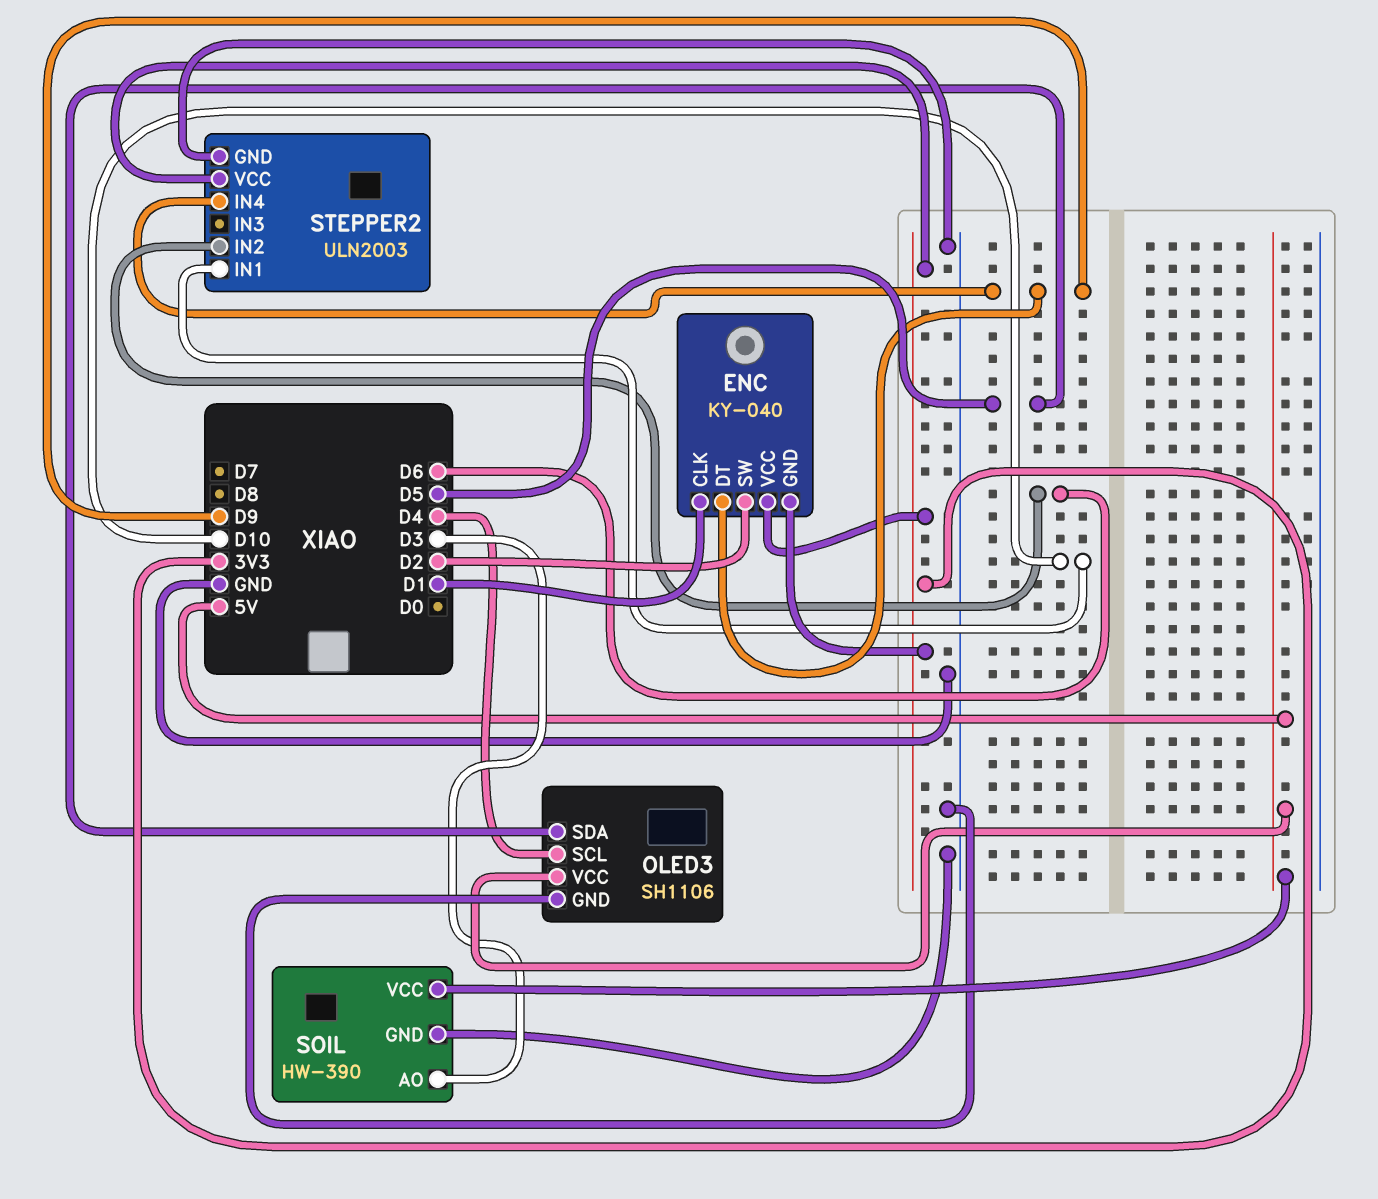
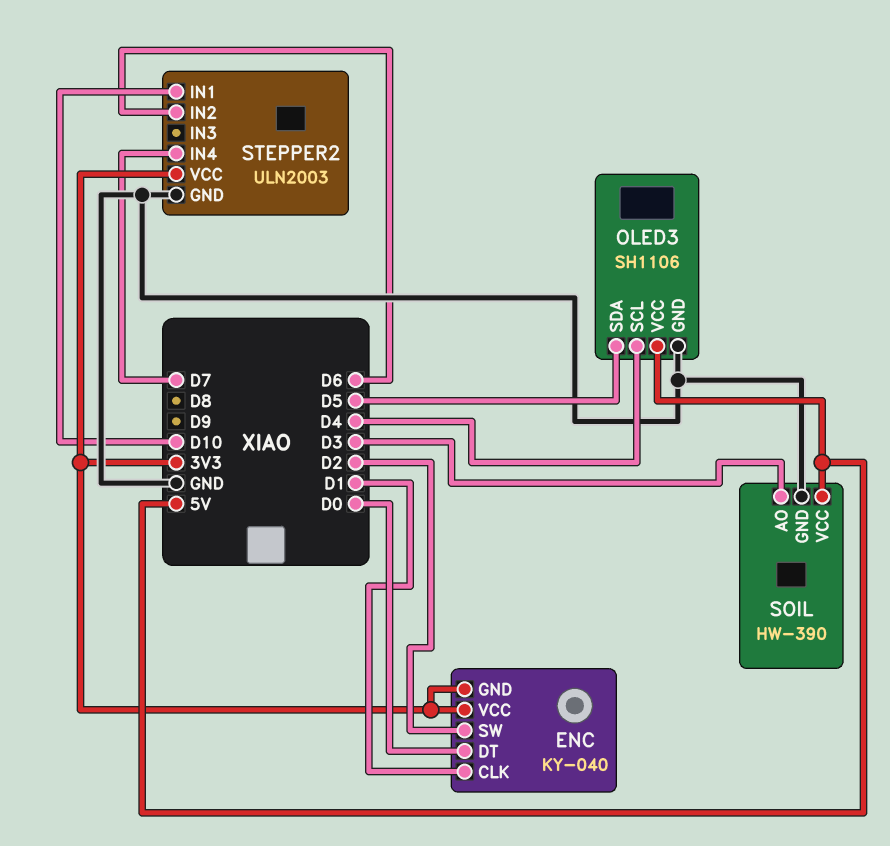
ENC pin DT: D9 -> D0
STEPPER2 pin IN4: D9 -> D7

